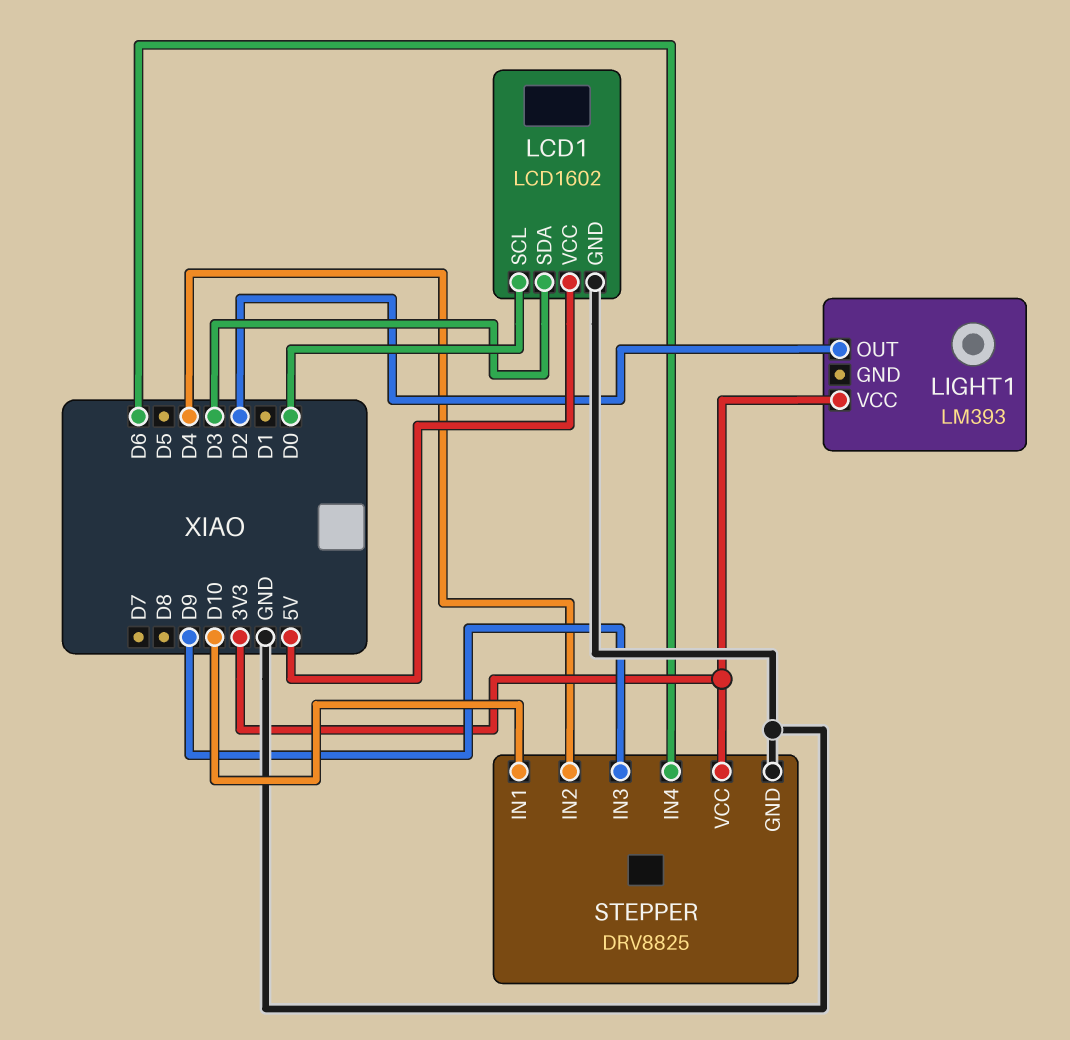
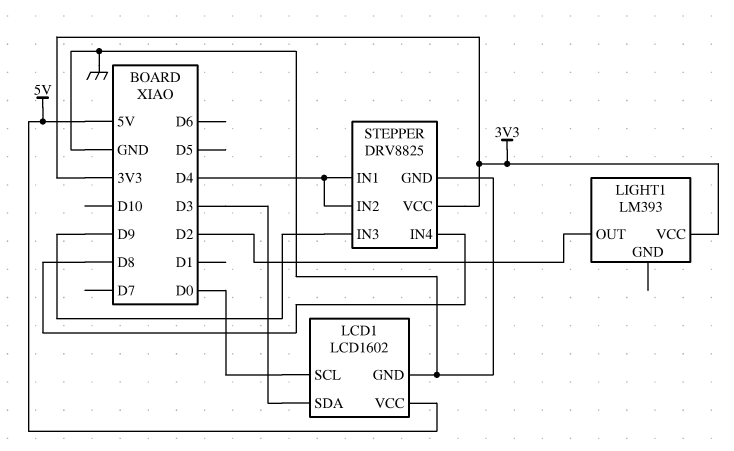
STEPPER pin IN1: D10 -> D4
STEPPER pin IN4: D6 -> D8

